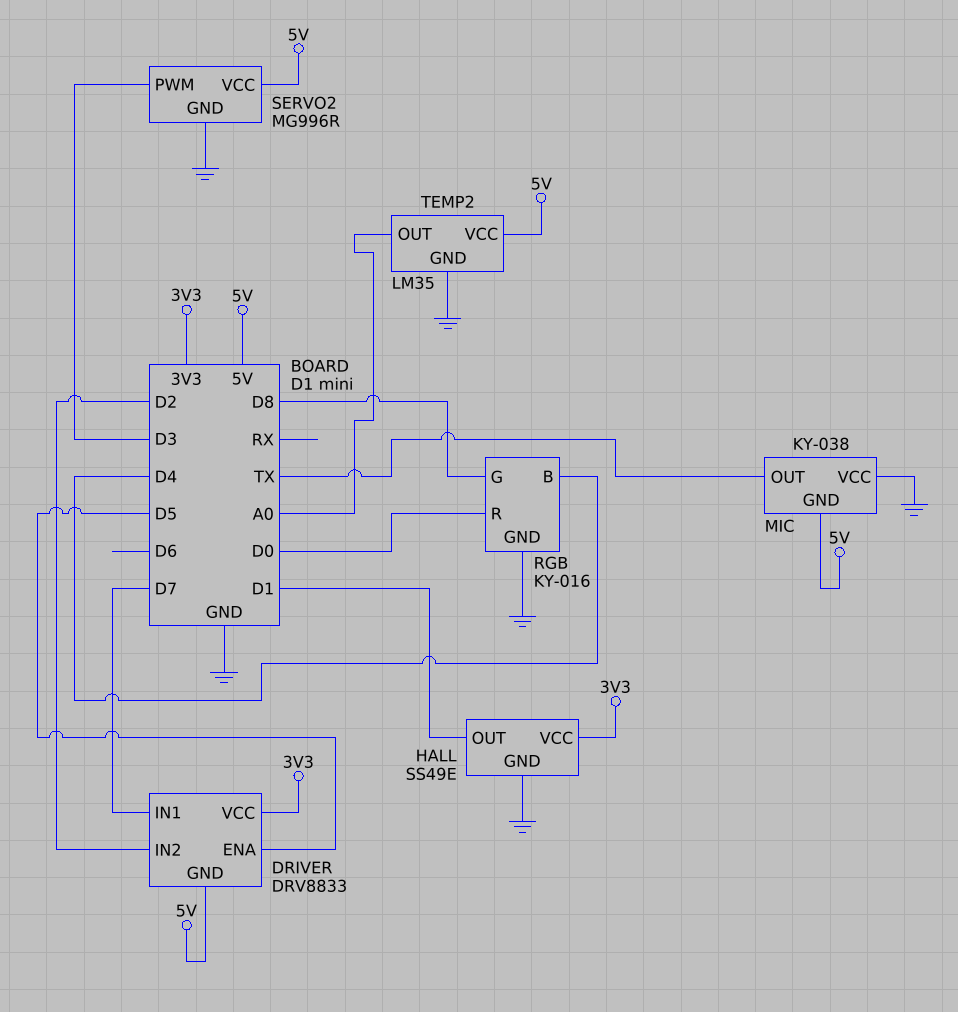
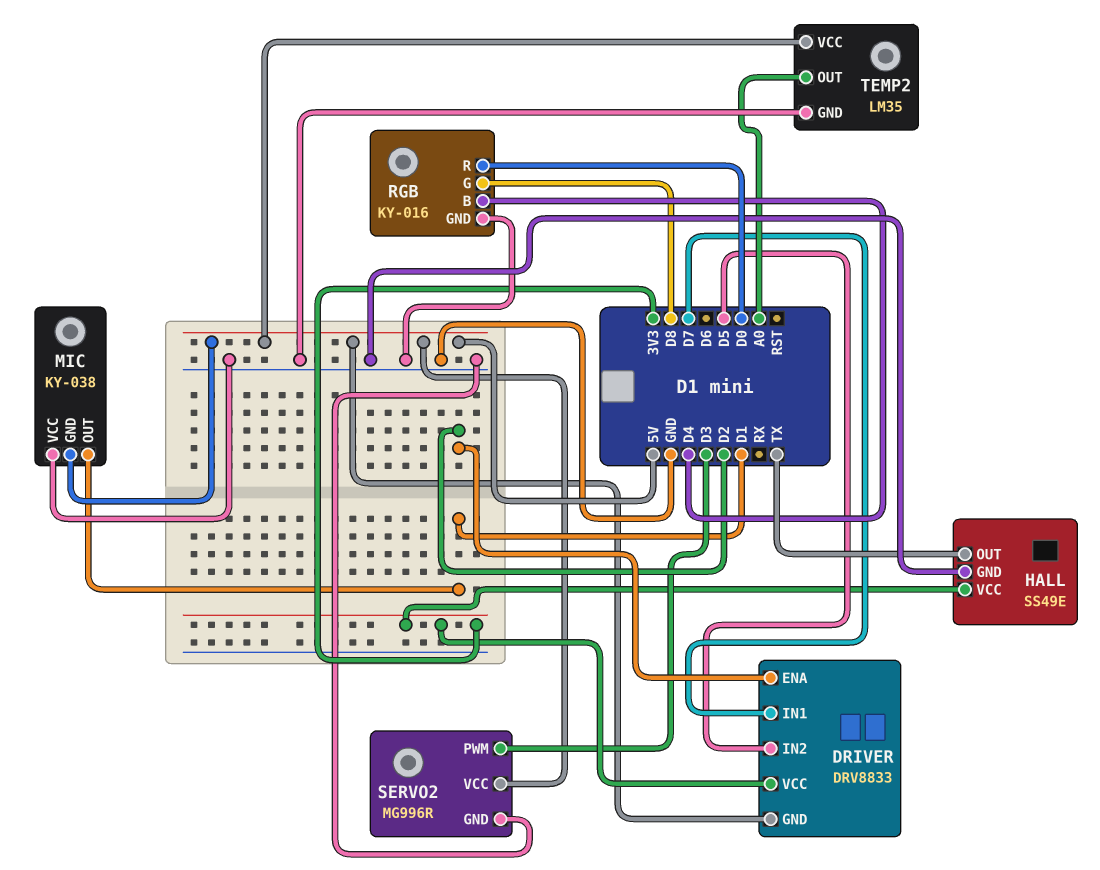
DRIVER pin ENA: D5 -> D2
DRIVER pin IN2: D2 -> D5
HALL pin OUT: D1 -> TX
MIC pin OUT: TX -> D1

